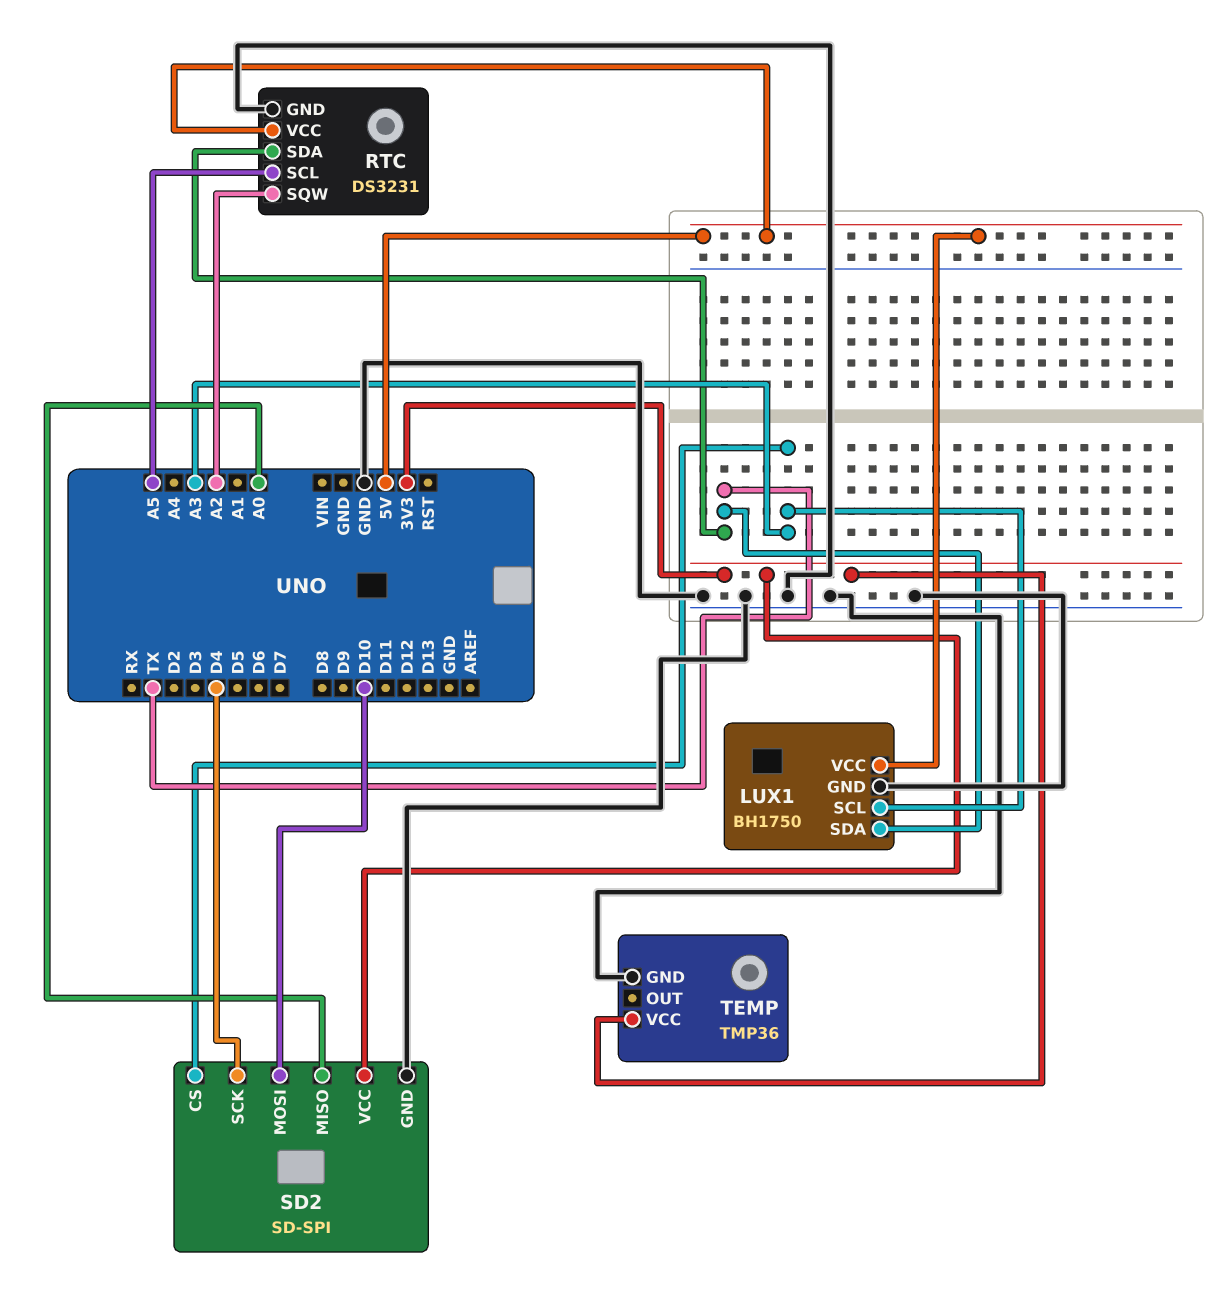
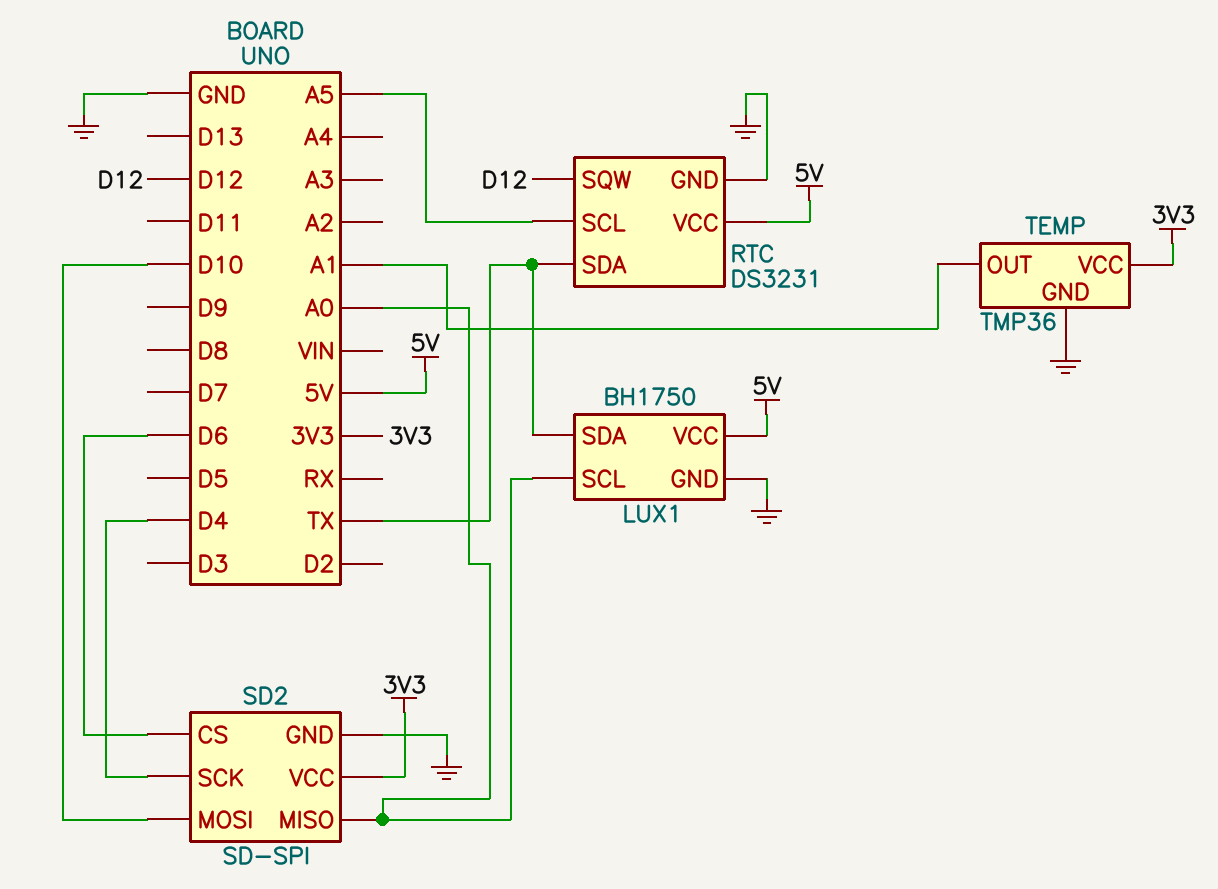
LUX1 pin SCL: A3 -> A0
RTC pin SQW: A2 -> D12
SD2 pin CS: A3 -> D6
TEMP pin OUT: none -> A1

